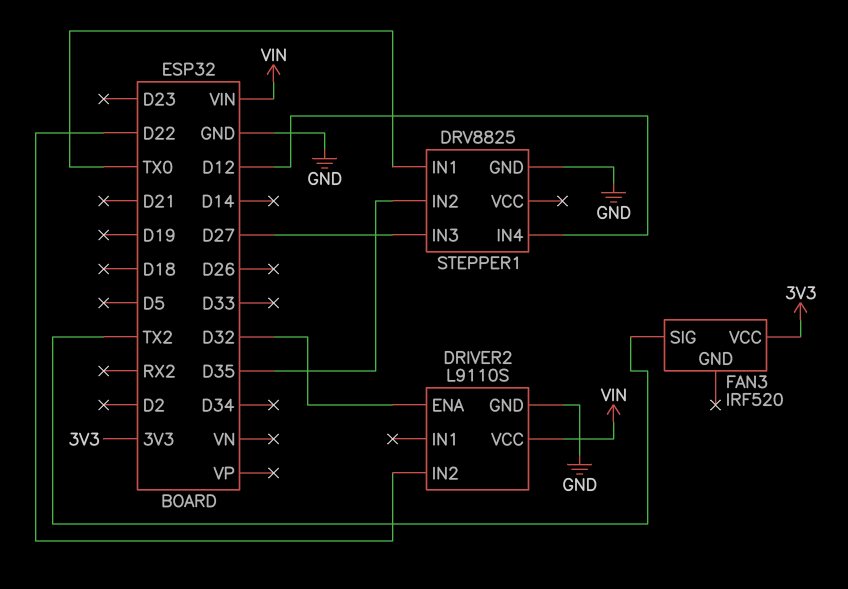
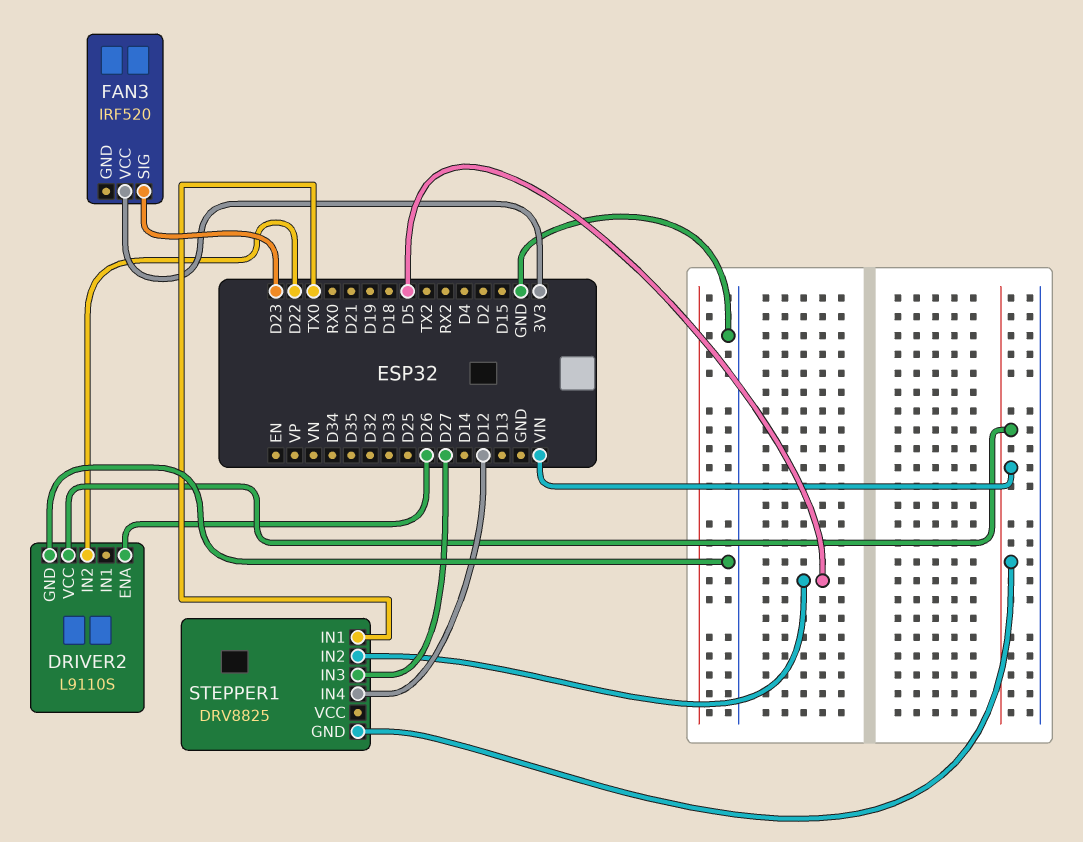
DRIVER2 pin ENA: D32 -> D26
FAN3 pin SIG: TX2 -> D23
STEPPER1 pin GND: GND -> VIN
STEPPER1 pin IN2: D35 -> D5

